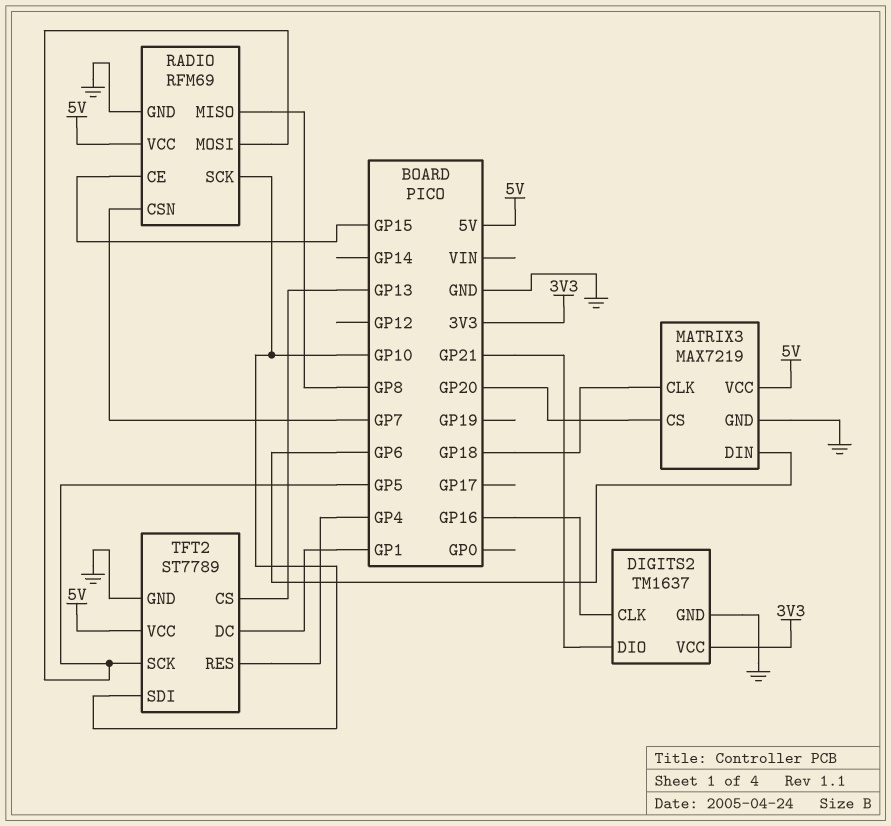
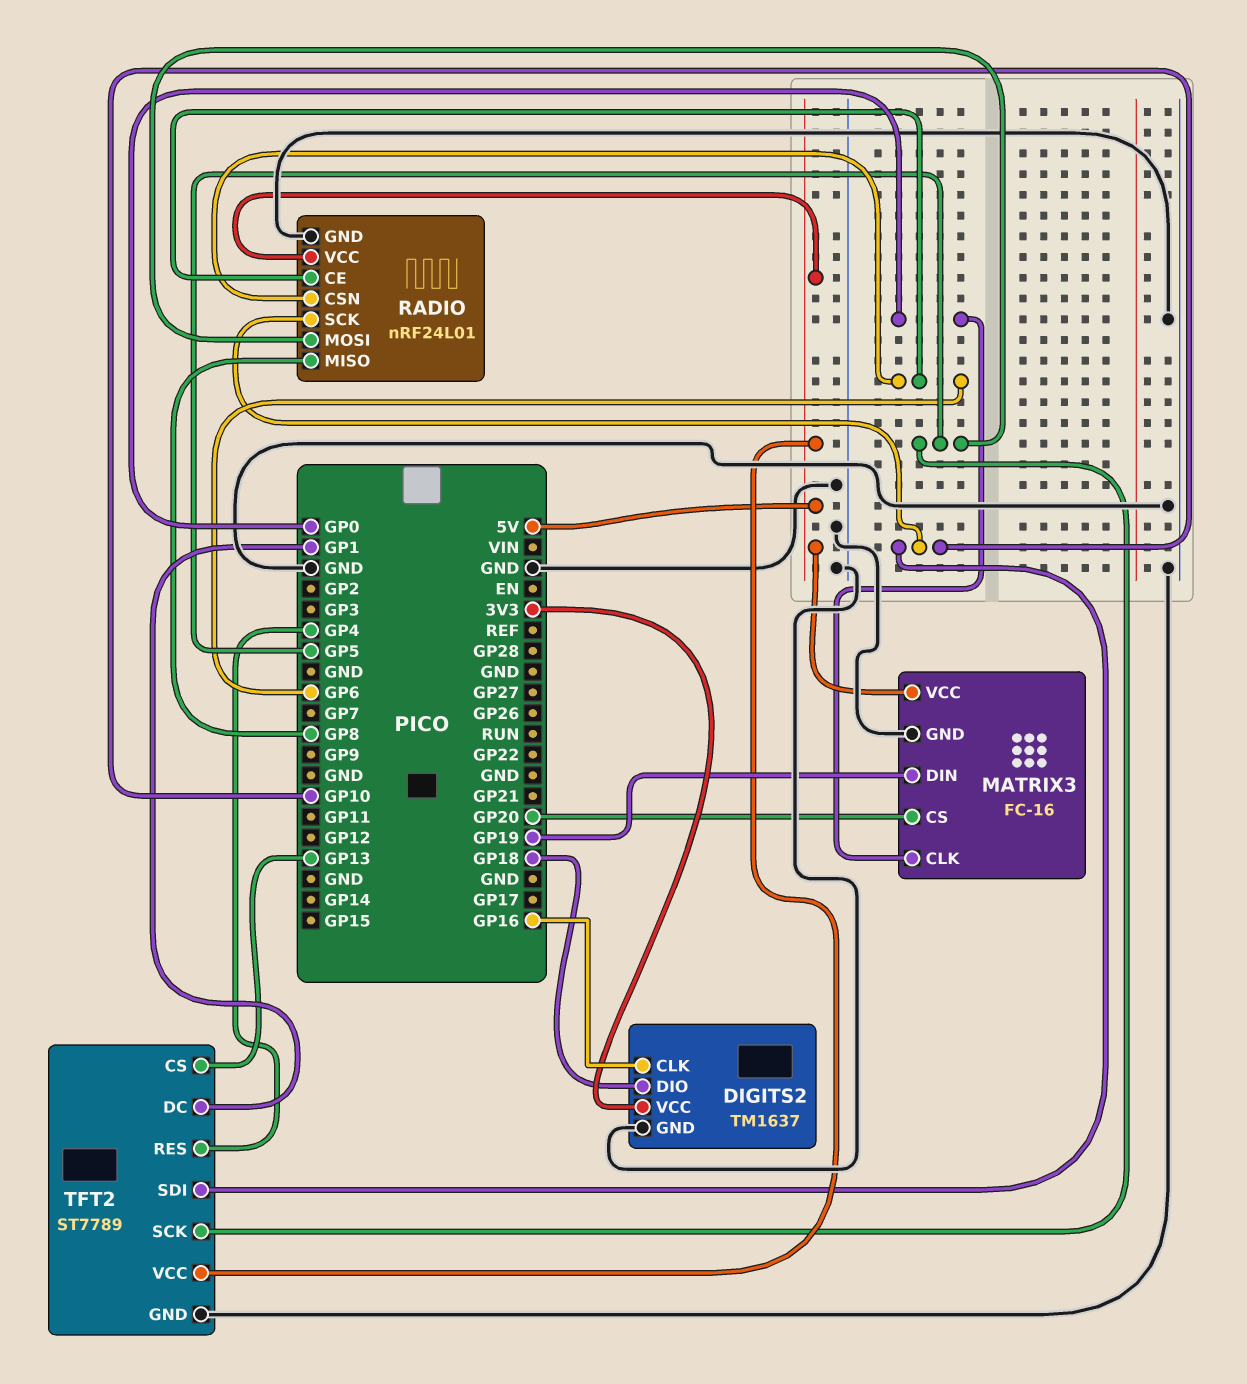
DIGITS2 pin DIO: GP21 -> GP18
MATRIX3: MAX7219 -> FC-16
MATRIX3 pin CLK: GP18 -> GP0
MATRIX3 pin DIN: GP6 -> GP19
RADIO: RFM69 -> nRF24L01
RADIO pin CE: GP15 -> GP6
RADIO pin CSN: GP7 -> GP6

